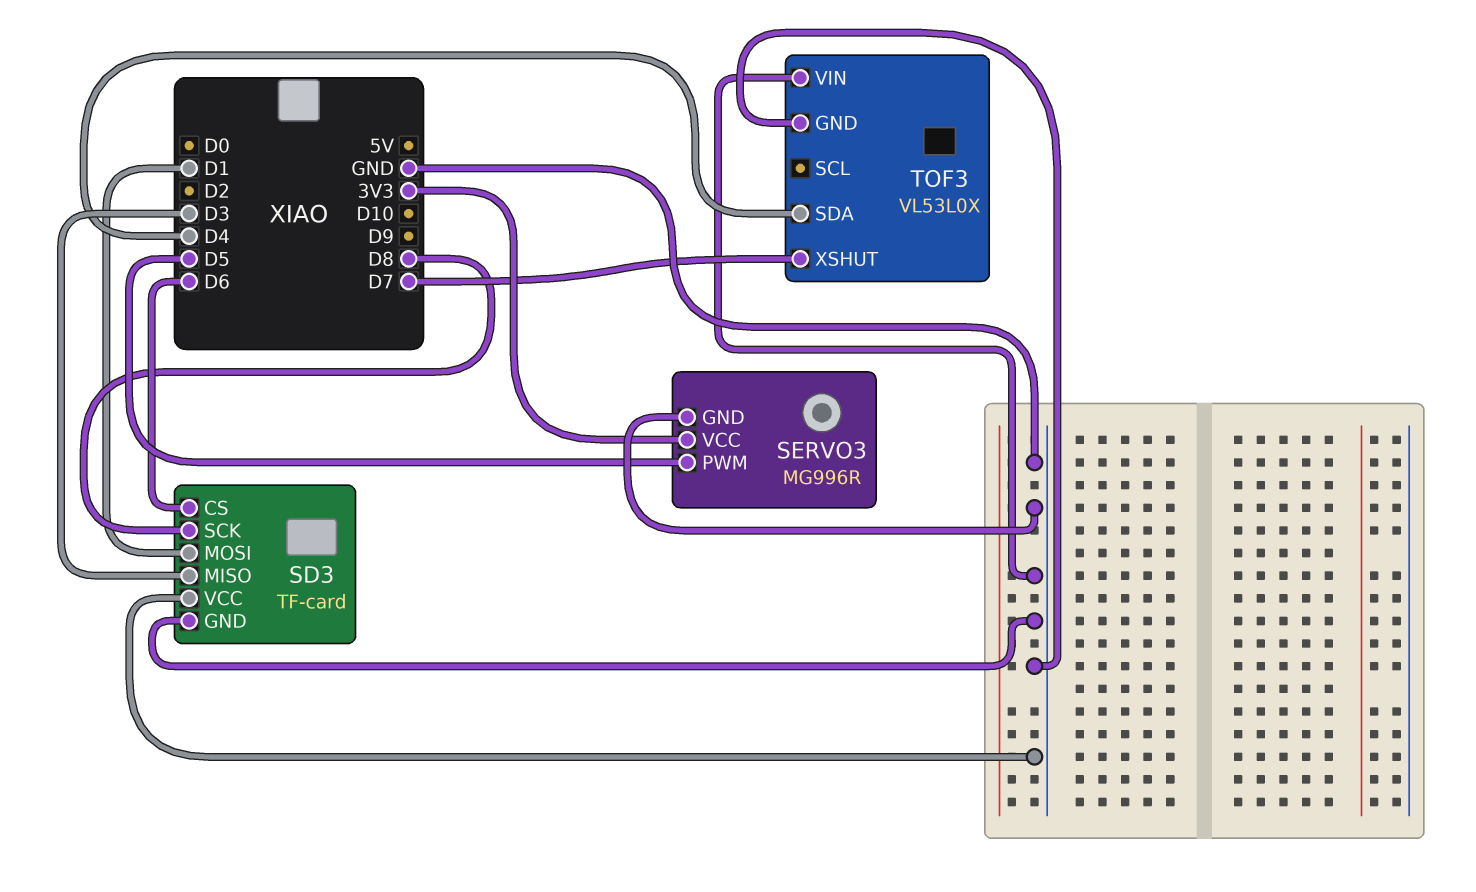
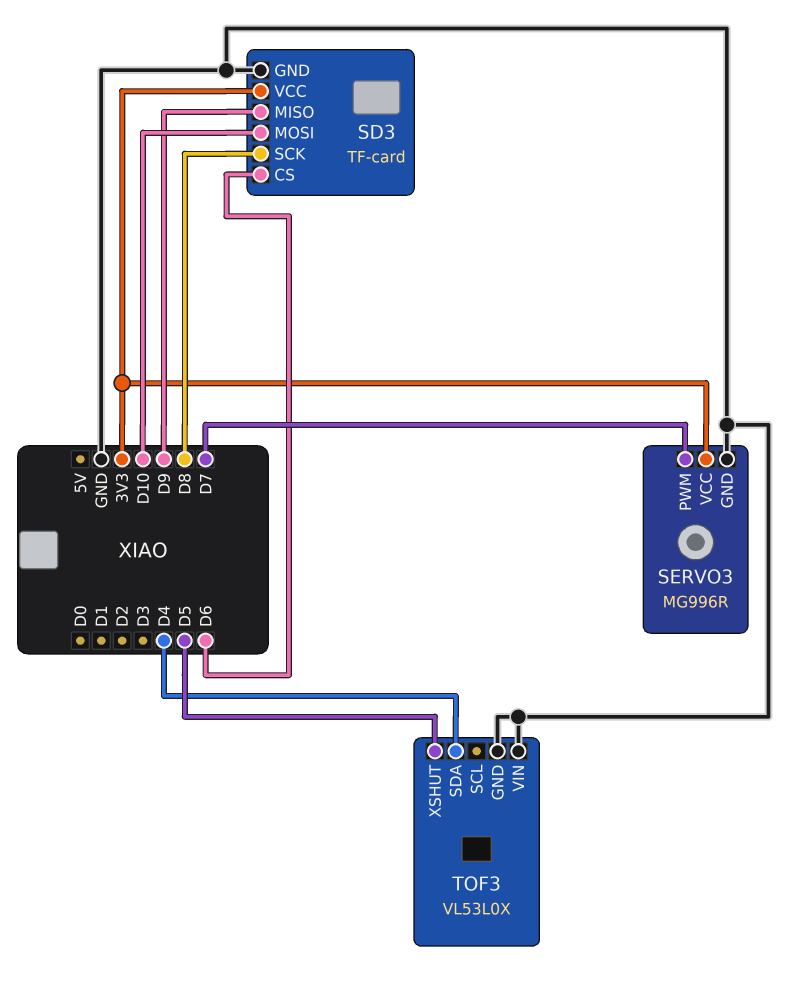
SD3 pin MISO: D3 -> D9
SD3 pin MOSI: D1 -> D10
SD3 pin VCC: GND -> 3V3
SERVO3 pin PWM: D5 -> D7
TOF3 pin XSHUT: D7 -> D5

